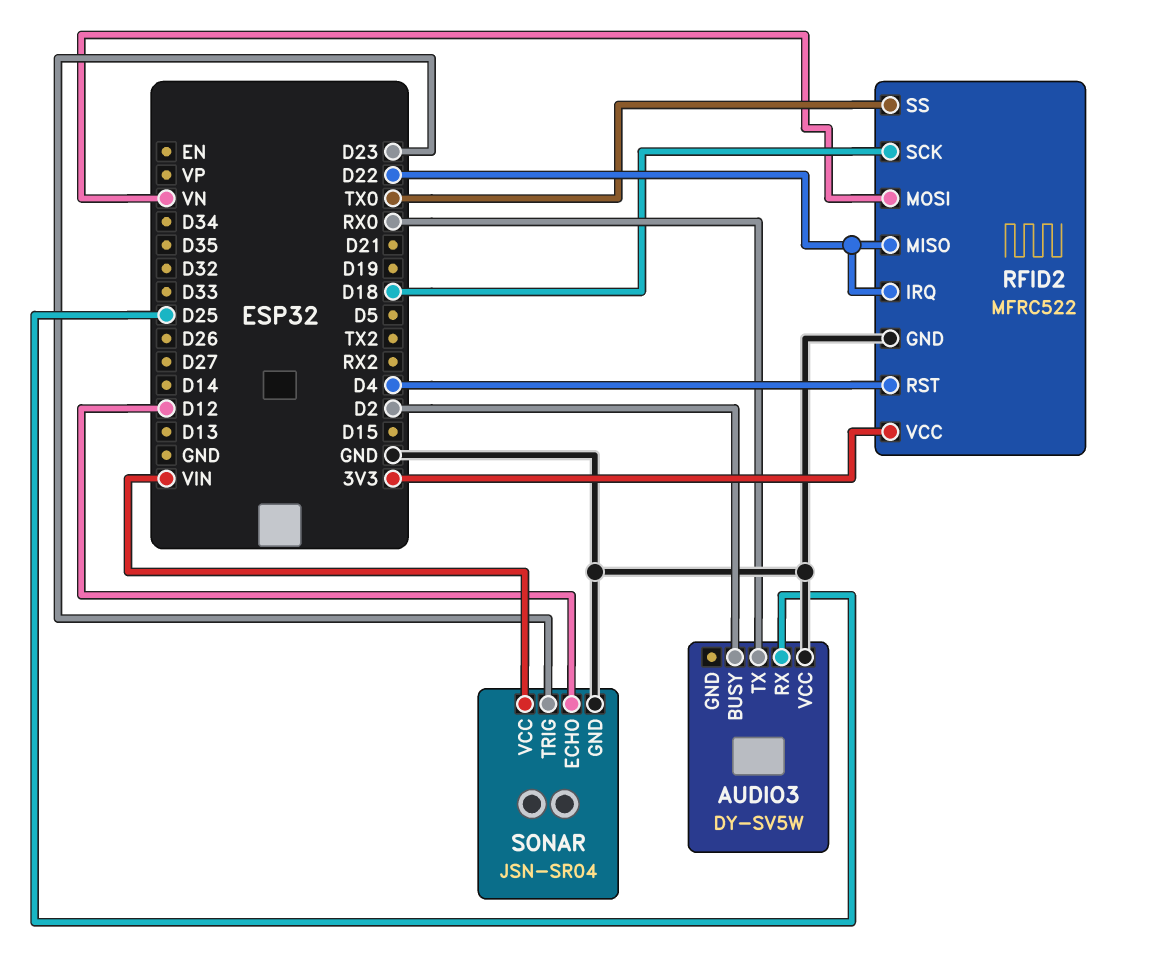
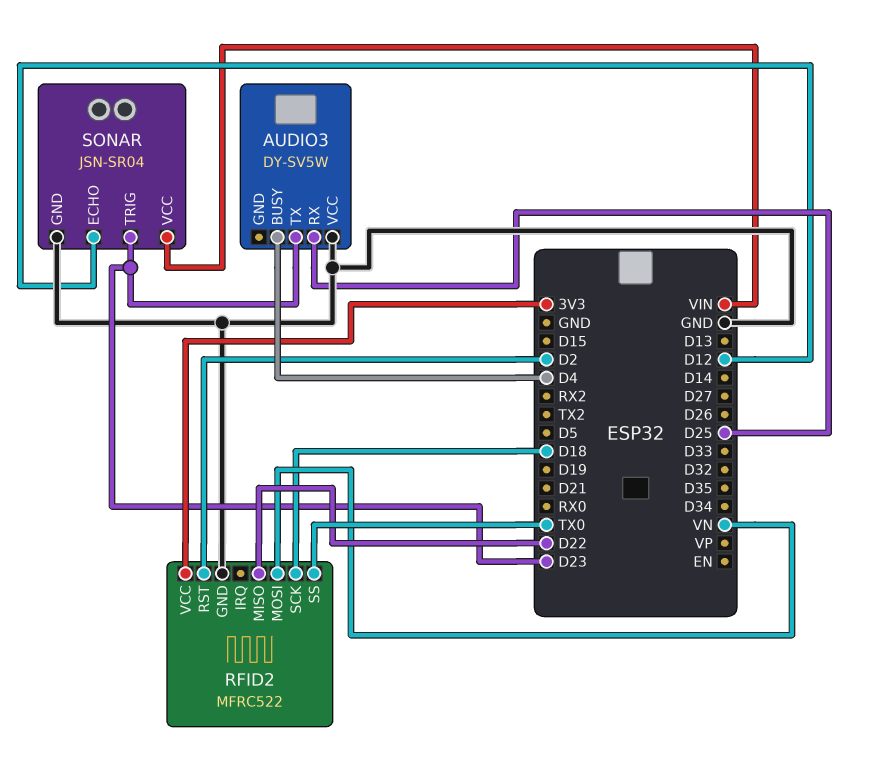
AUDIO3 pin BUSY: D2 -> D4
AUDIO3 pin TX: RX0 -> D23
RFID2 pin IRQ: D22 -> none
RFID2 pin RST: D4 -> D2

